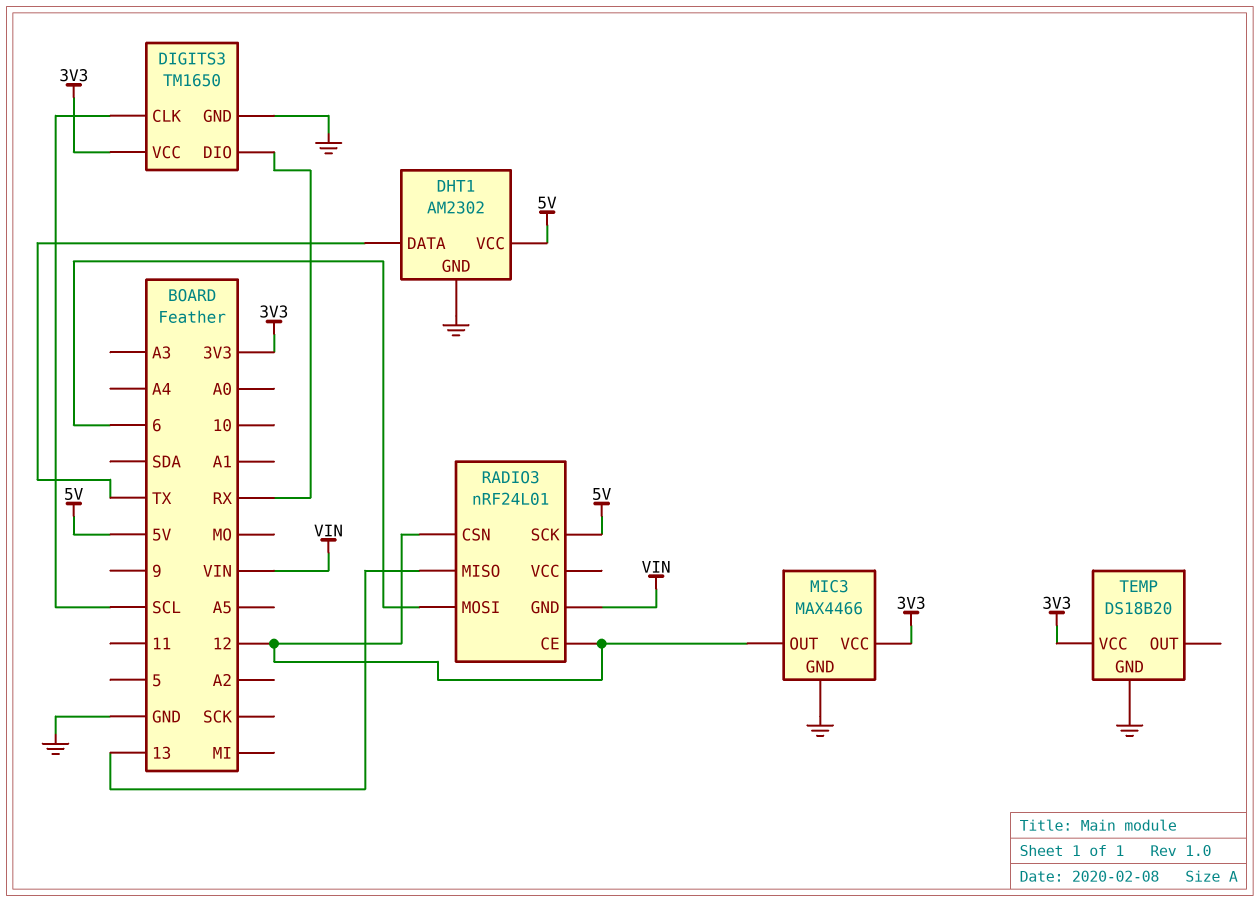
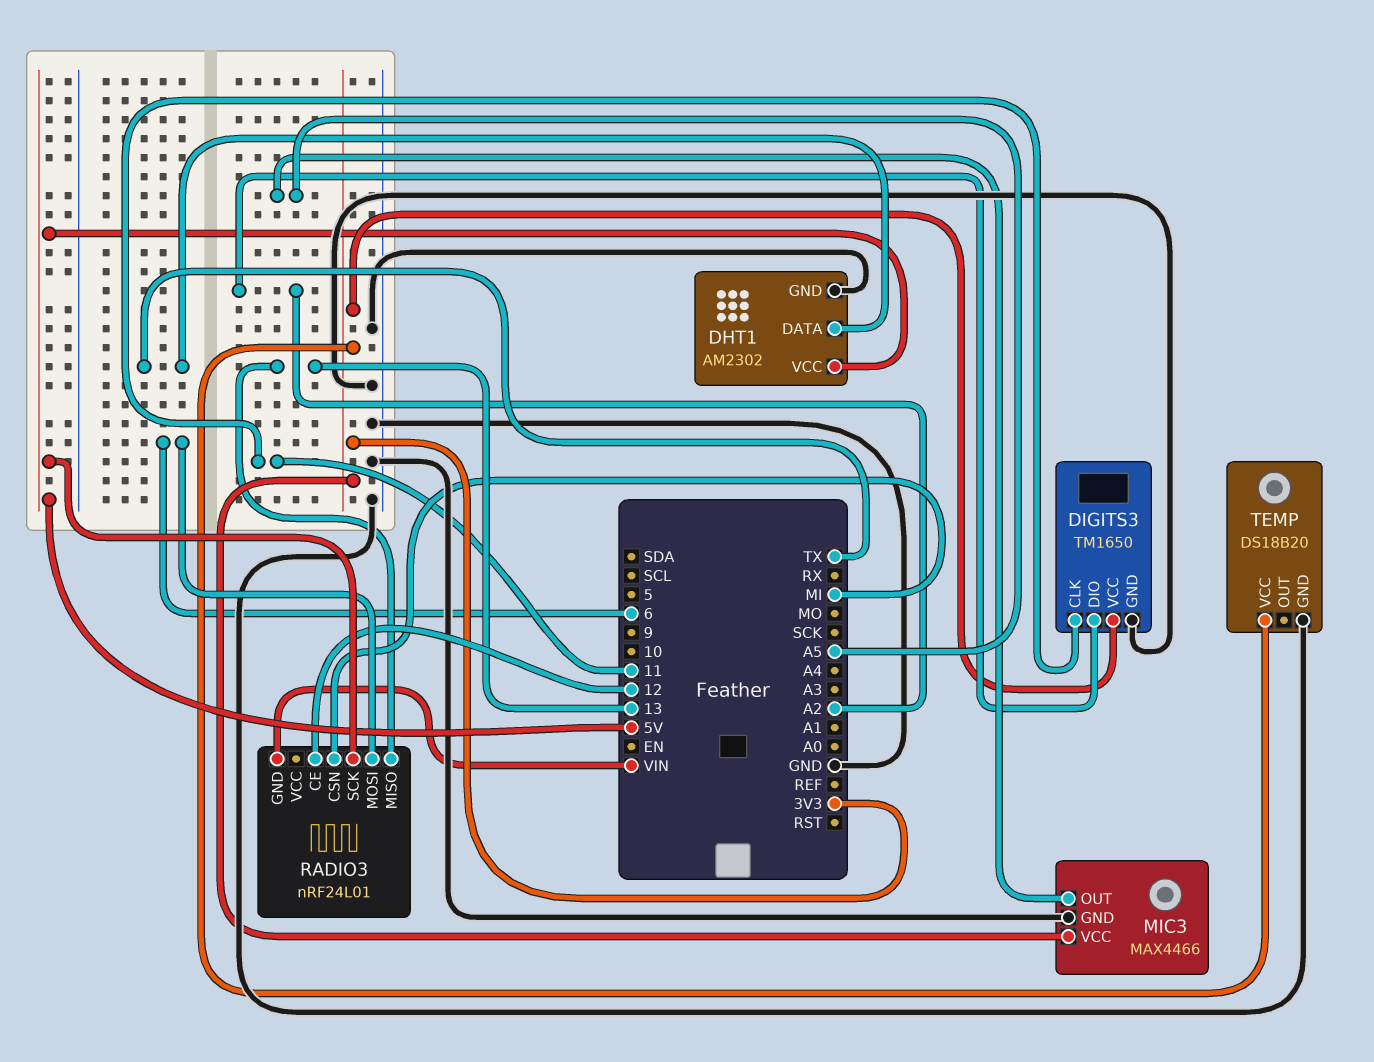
DIGITS3 pin CLK: SCL -> 11
DIGITS3 pin DIO: RX -> A2
MIC3 pin OUT: 12 -> A5
RADIO3 pin CSN: 12 -> MI

